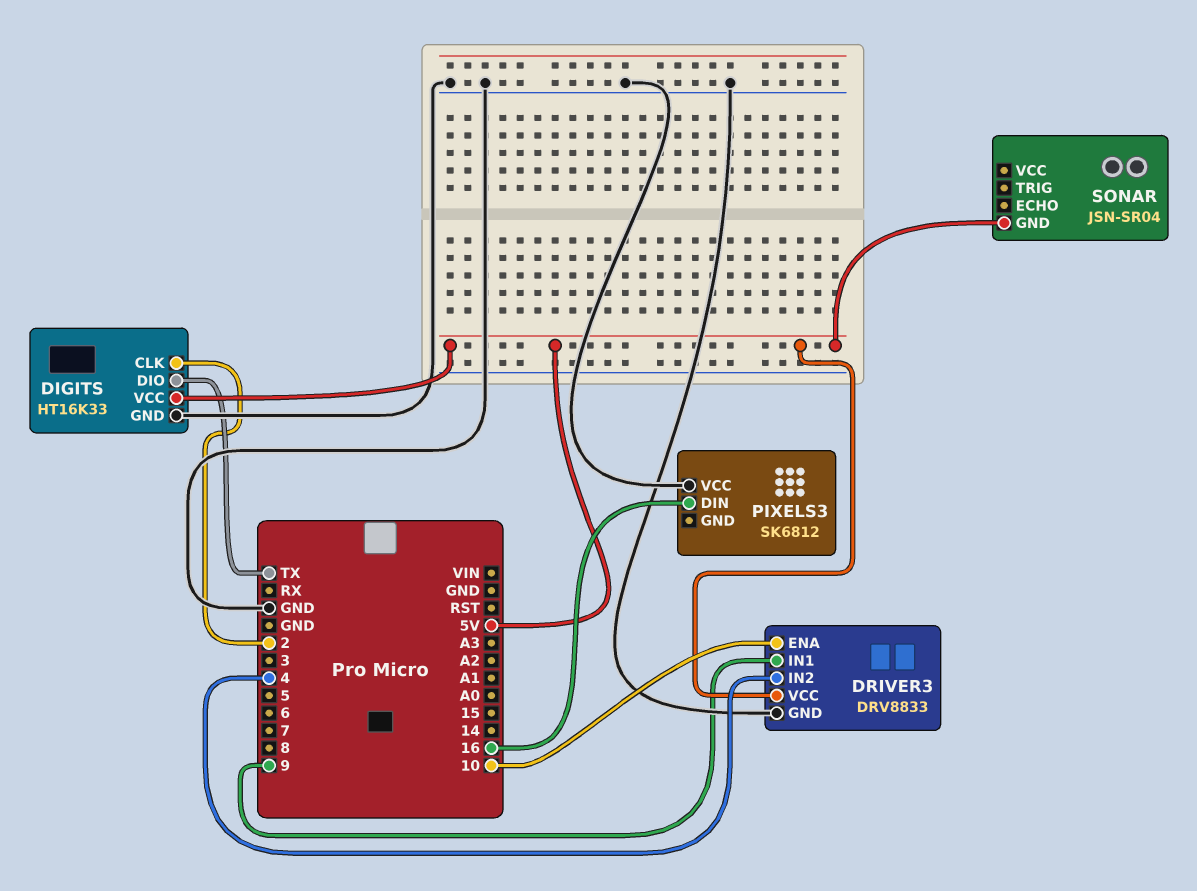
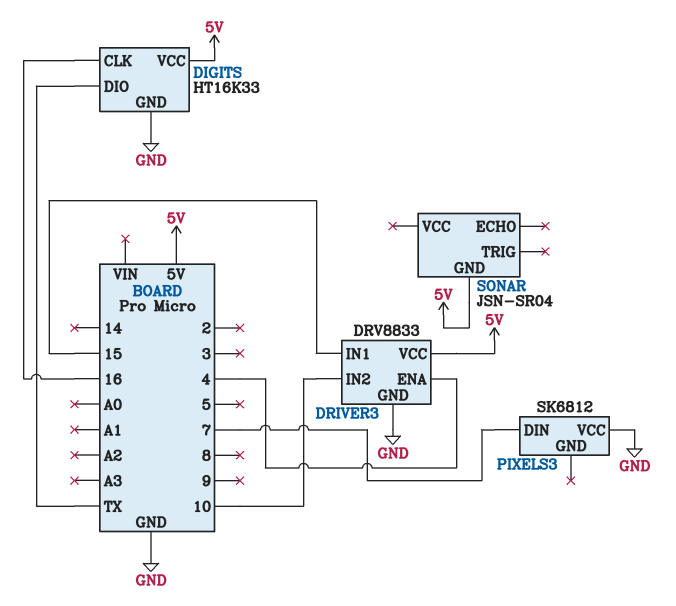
DIGITS pin CLK: 2 -> 16
DRIVER3 pin ENA: 10 -> 4
DRIVER3 pin IN1: 9 -> 15
DRIVER3 pin IN2: 4 -> 10
PIXELS3 pin DIN: 16 -> 7

